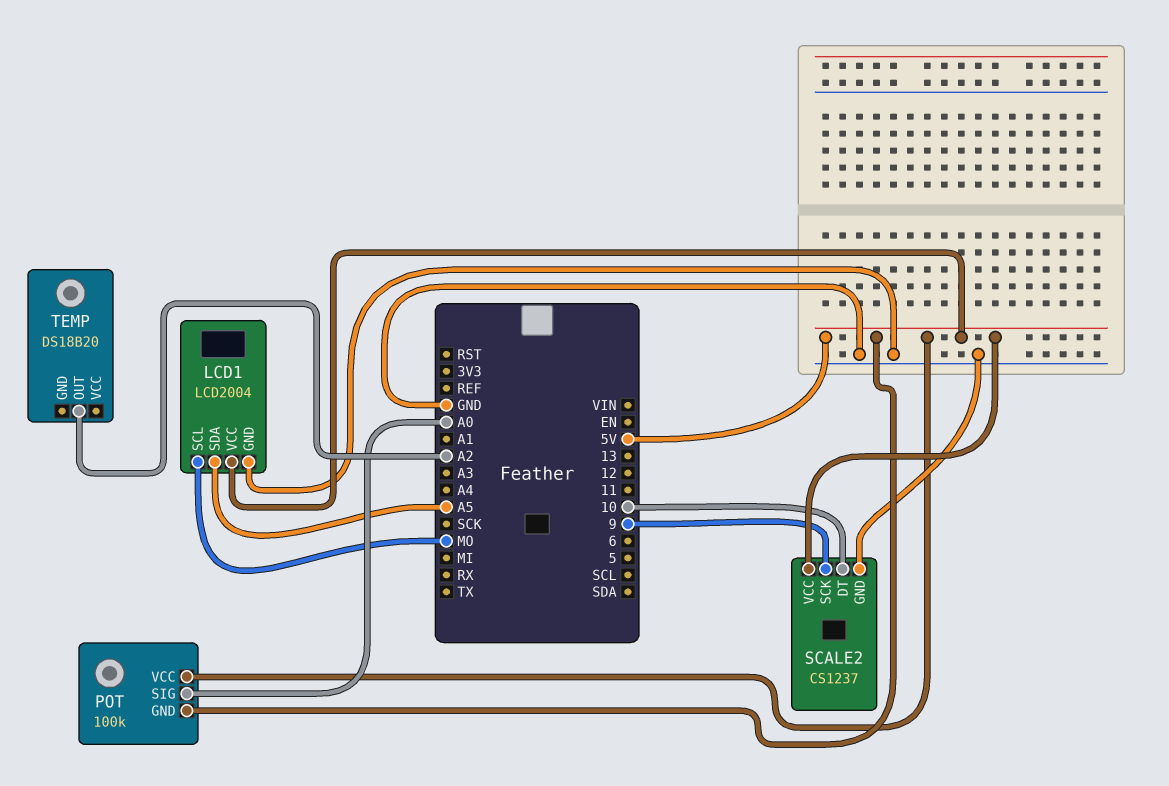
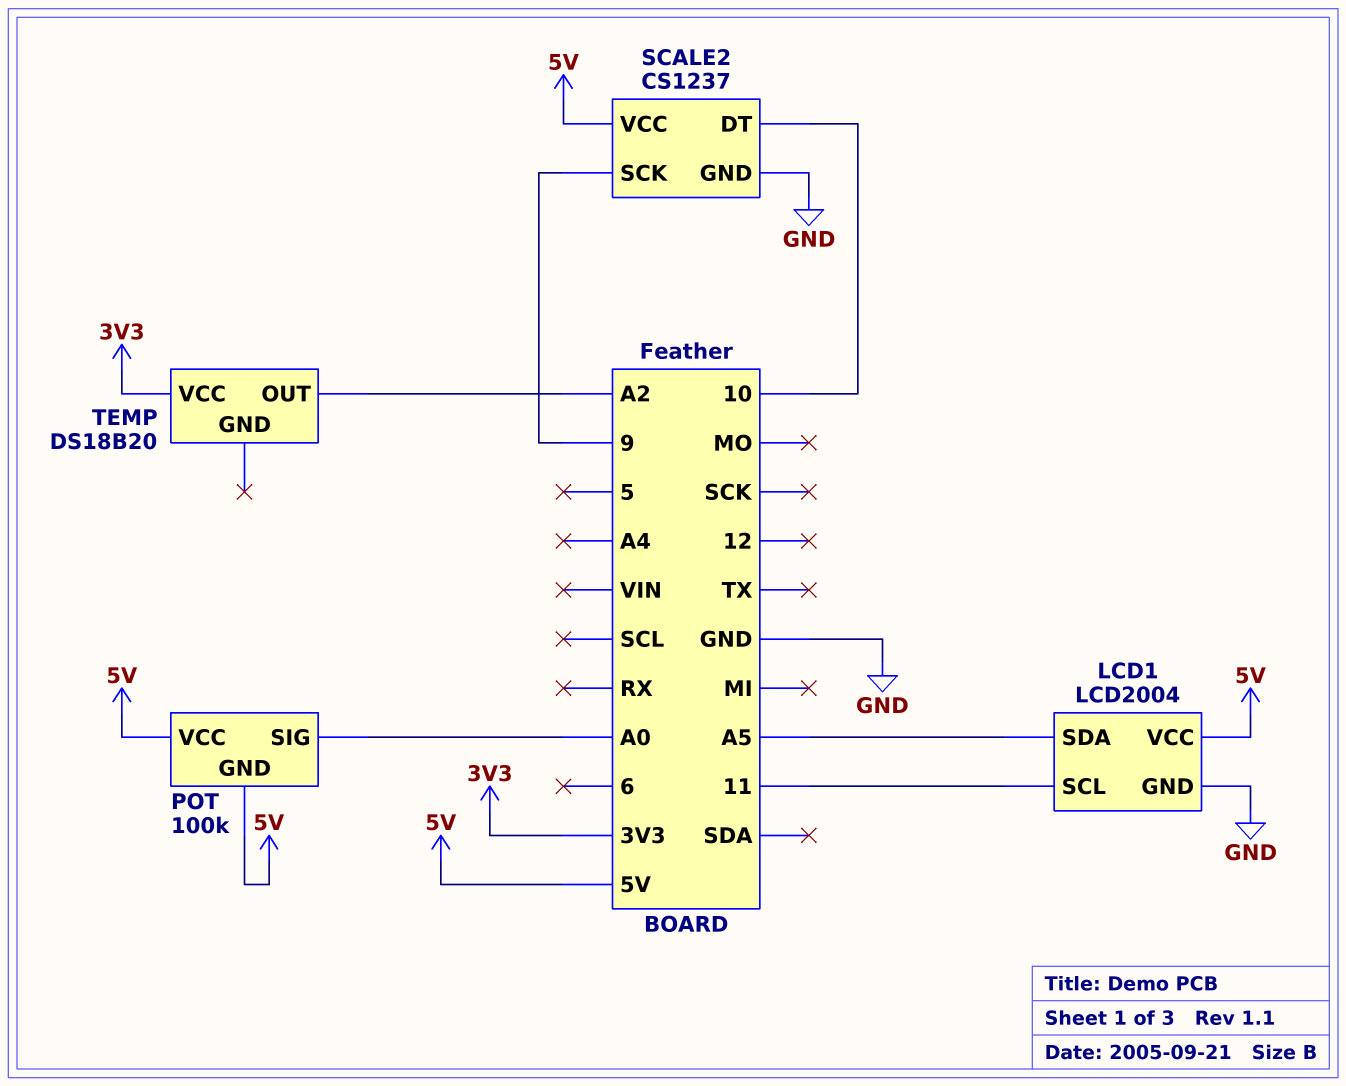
LCD1 pin SCL: MO -> 11
TEMP pin VCC: none -> 3V3

